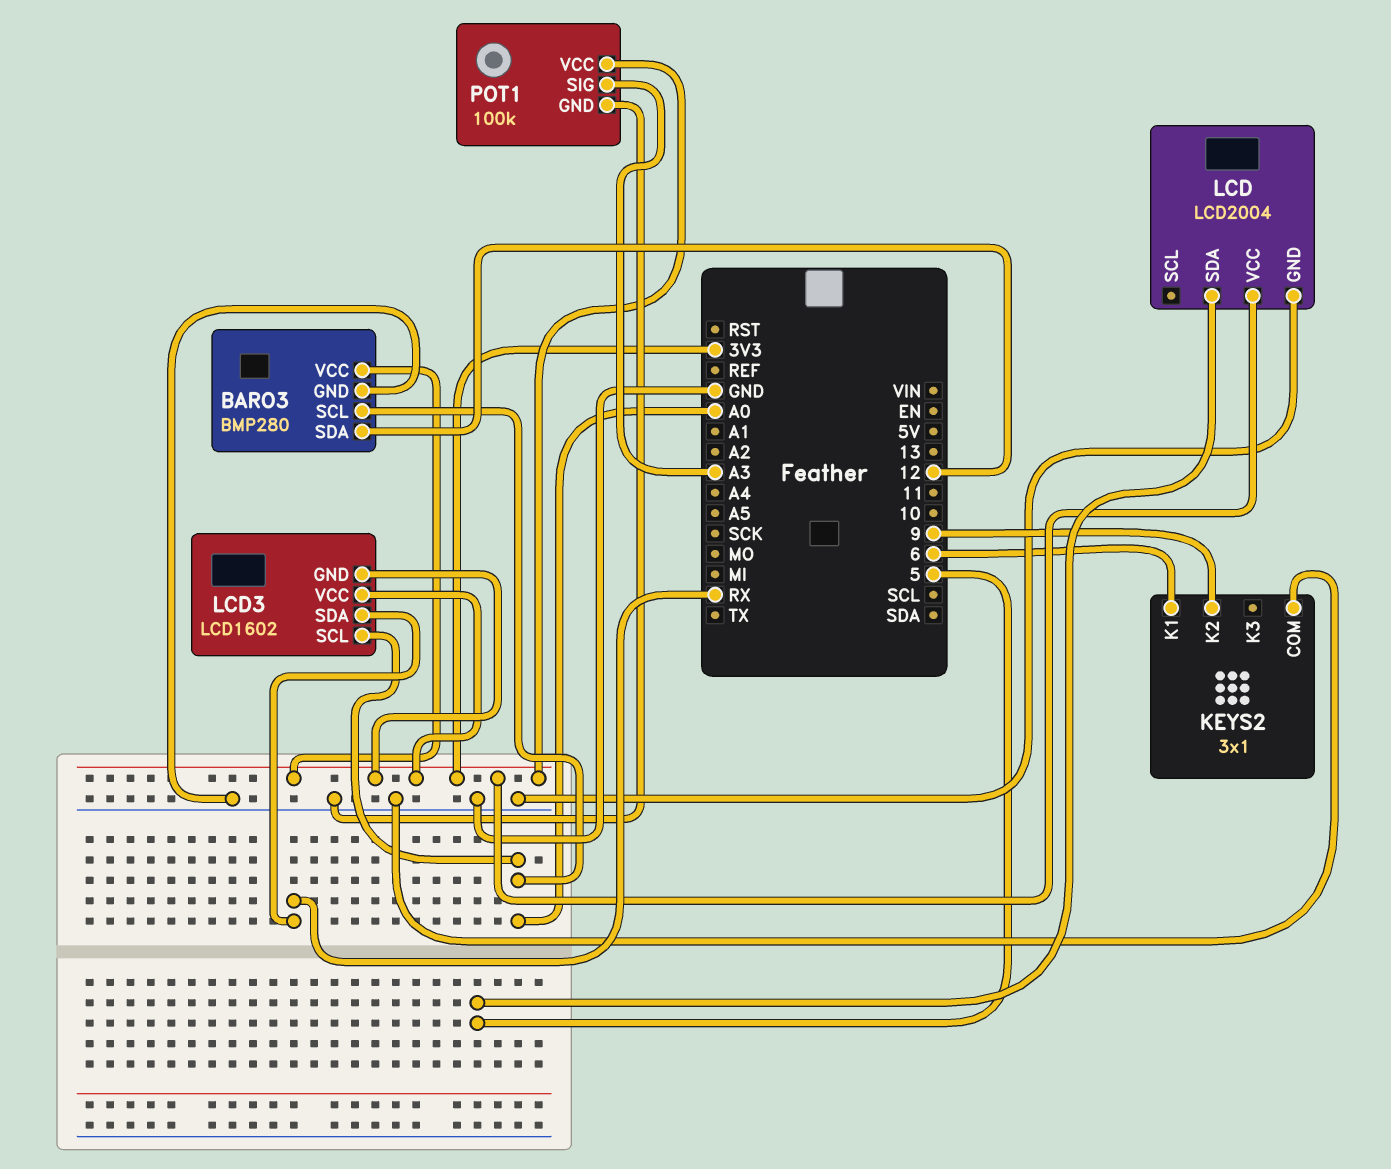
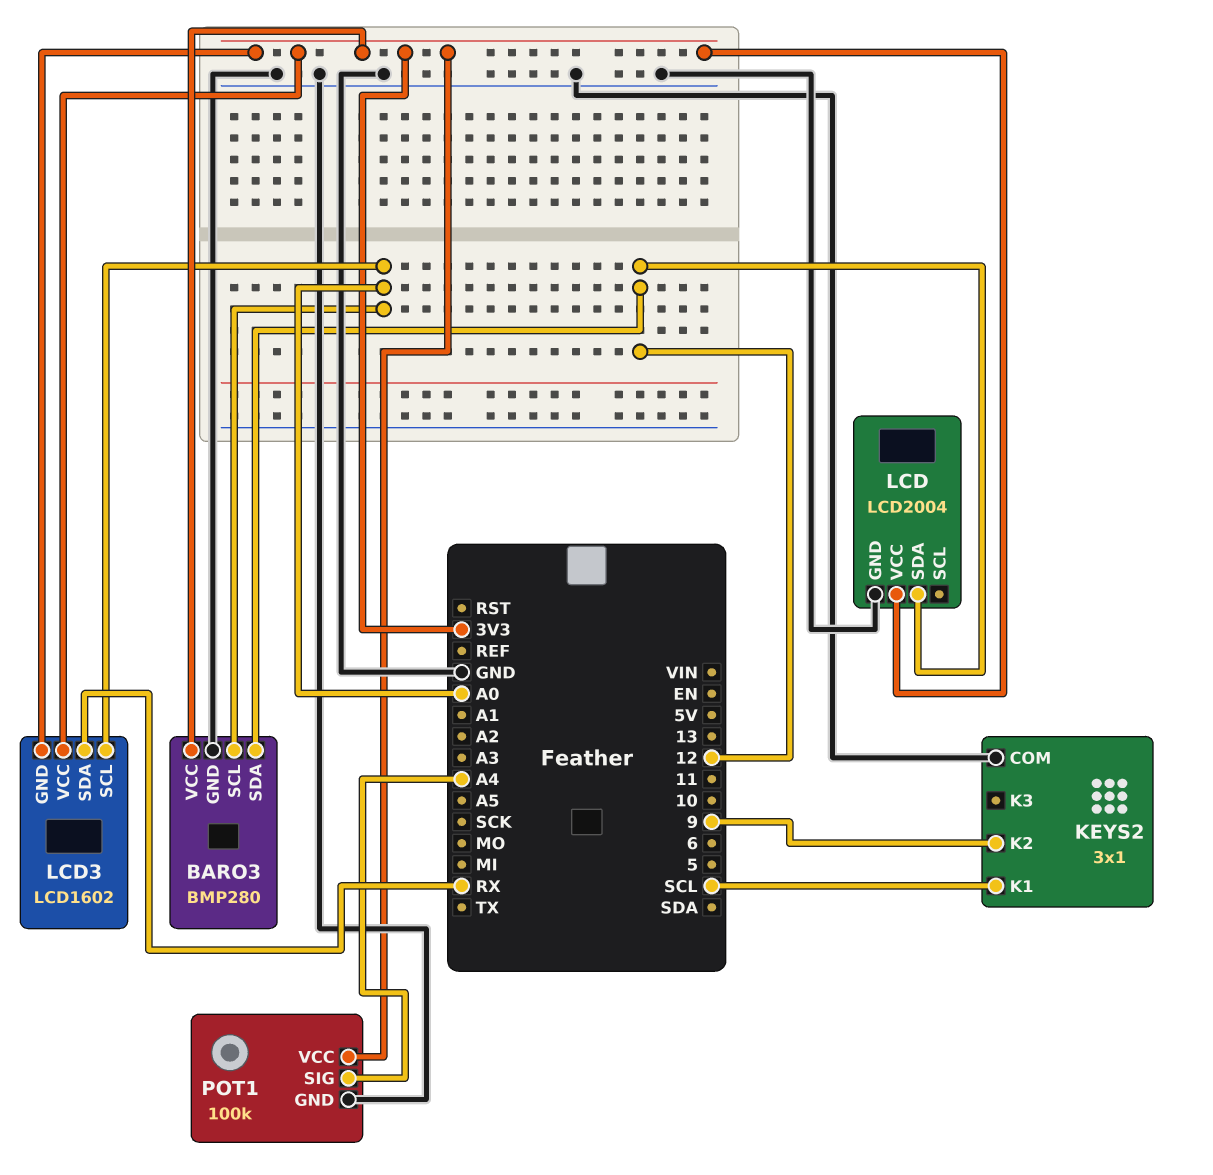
KEYS2 pin K1: 6 -> SCL
LCD pin SDA: 5 -> 12
POT1 pin SIG: A3 -> A4

